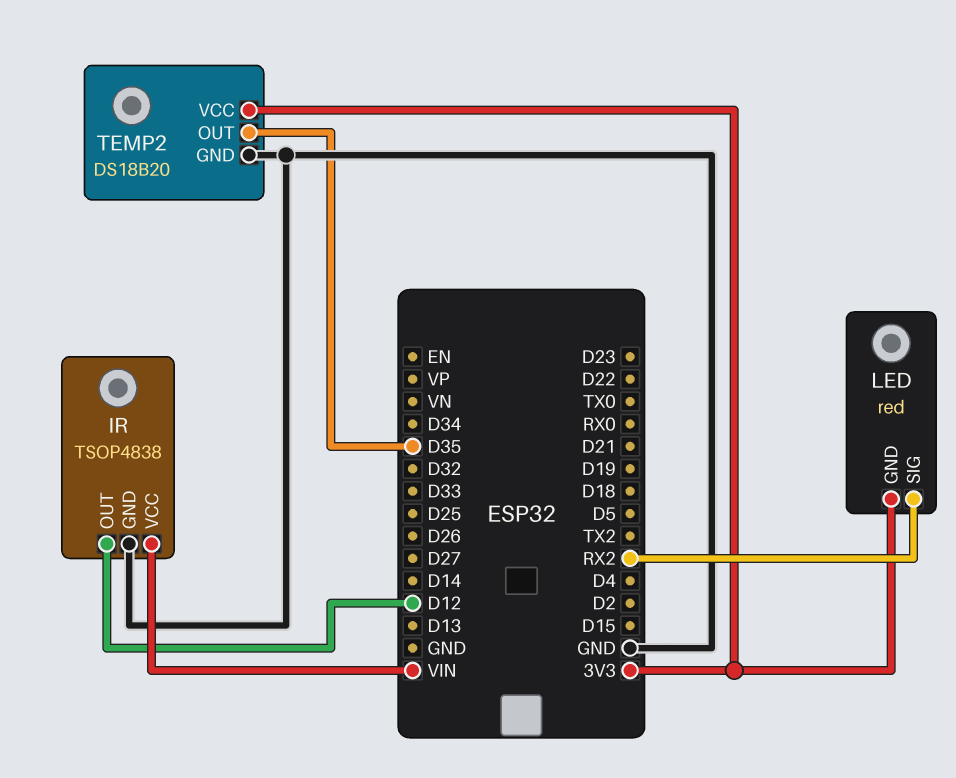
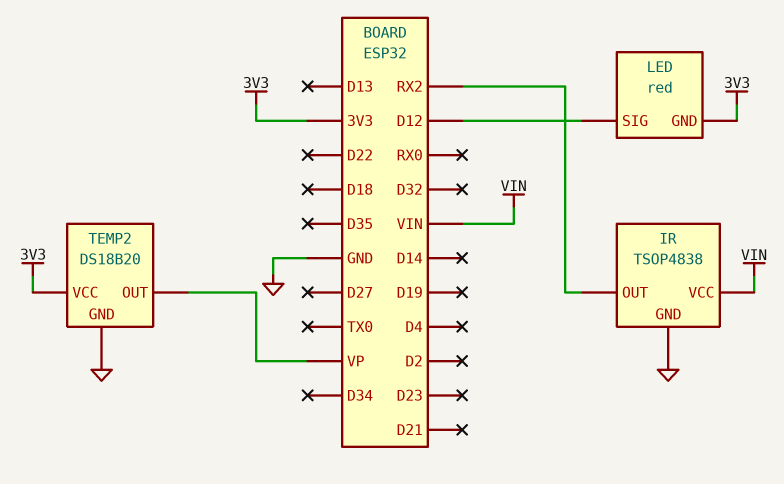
IR pin OUT: D12 -> RX2
LED pin SIG: RX2 -> D12
TEMP2 pin OUT: D35 -> VP

